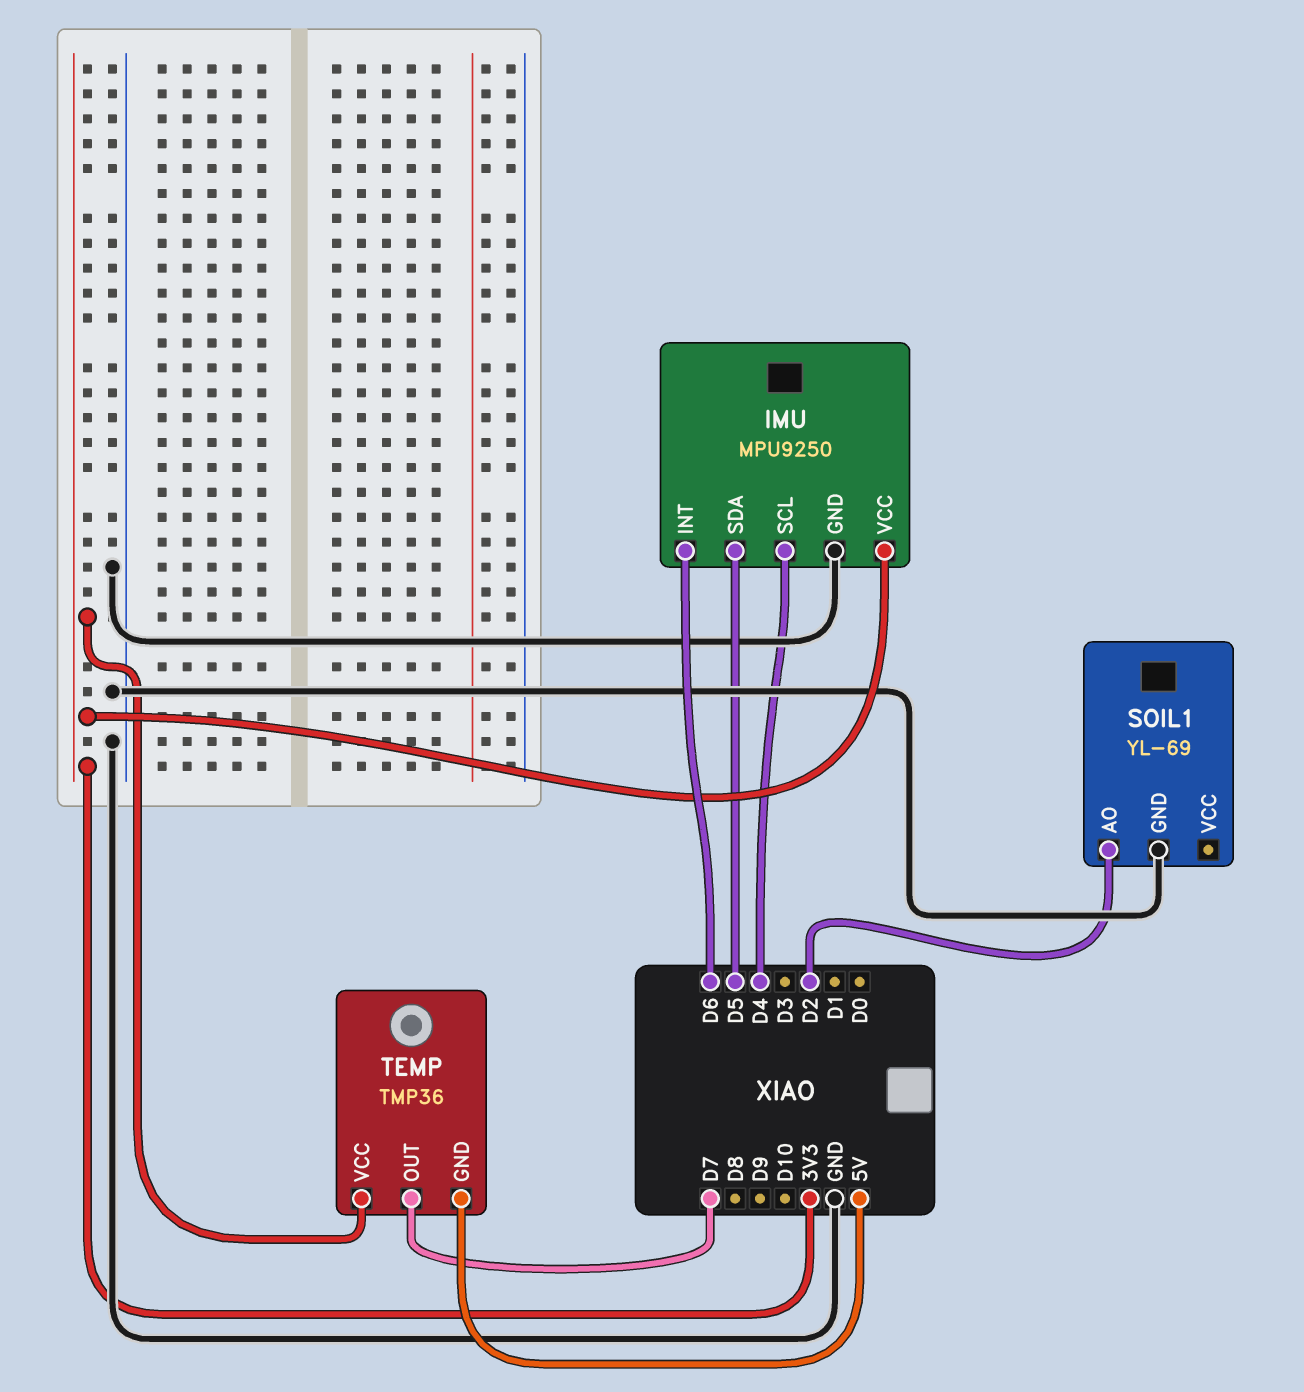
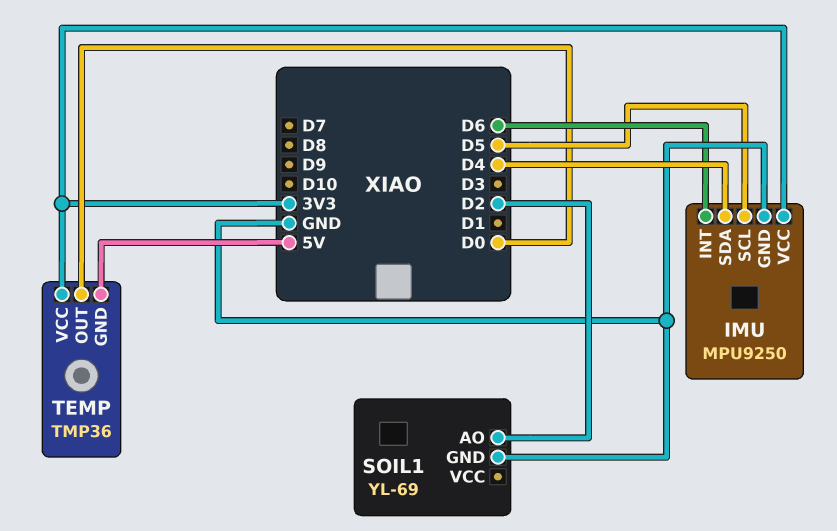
IMU pin SCL: D4 -> D5
IMU pin SDA: D5 -> D4
TEMP pin OUT: D7 -> D0

